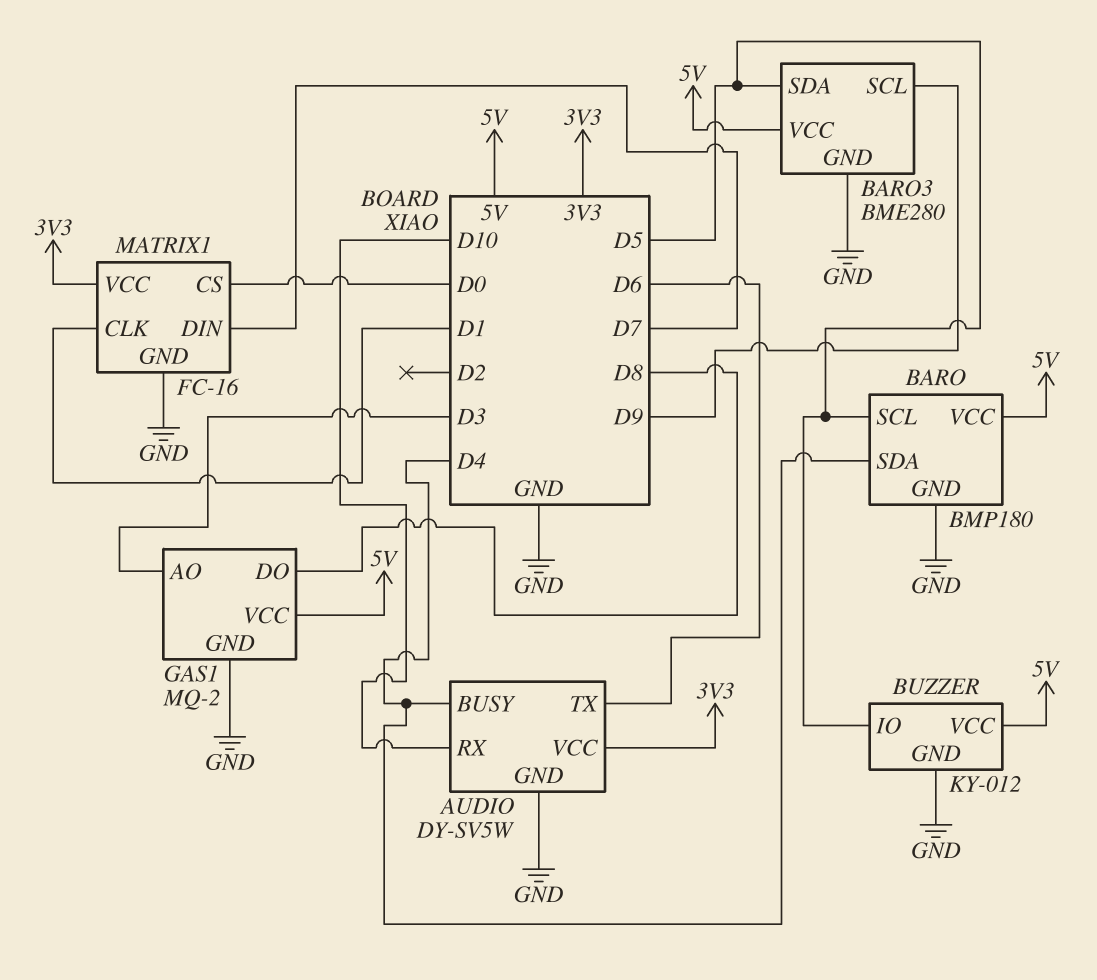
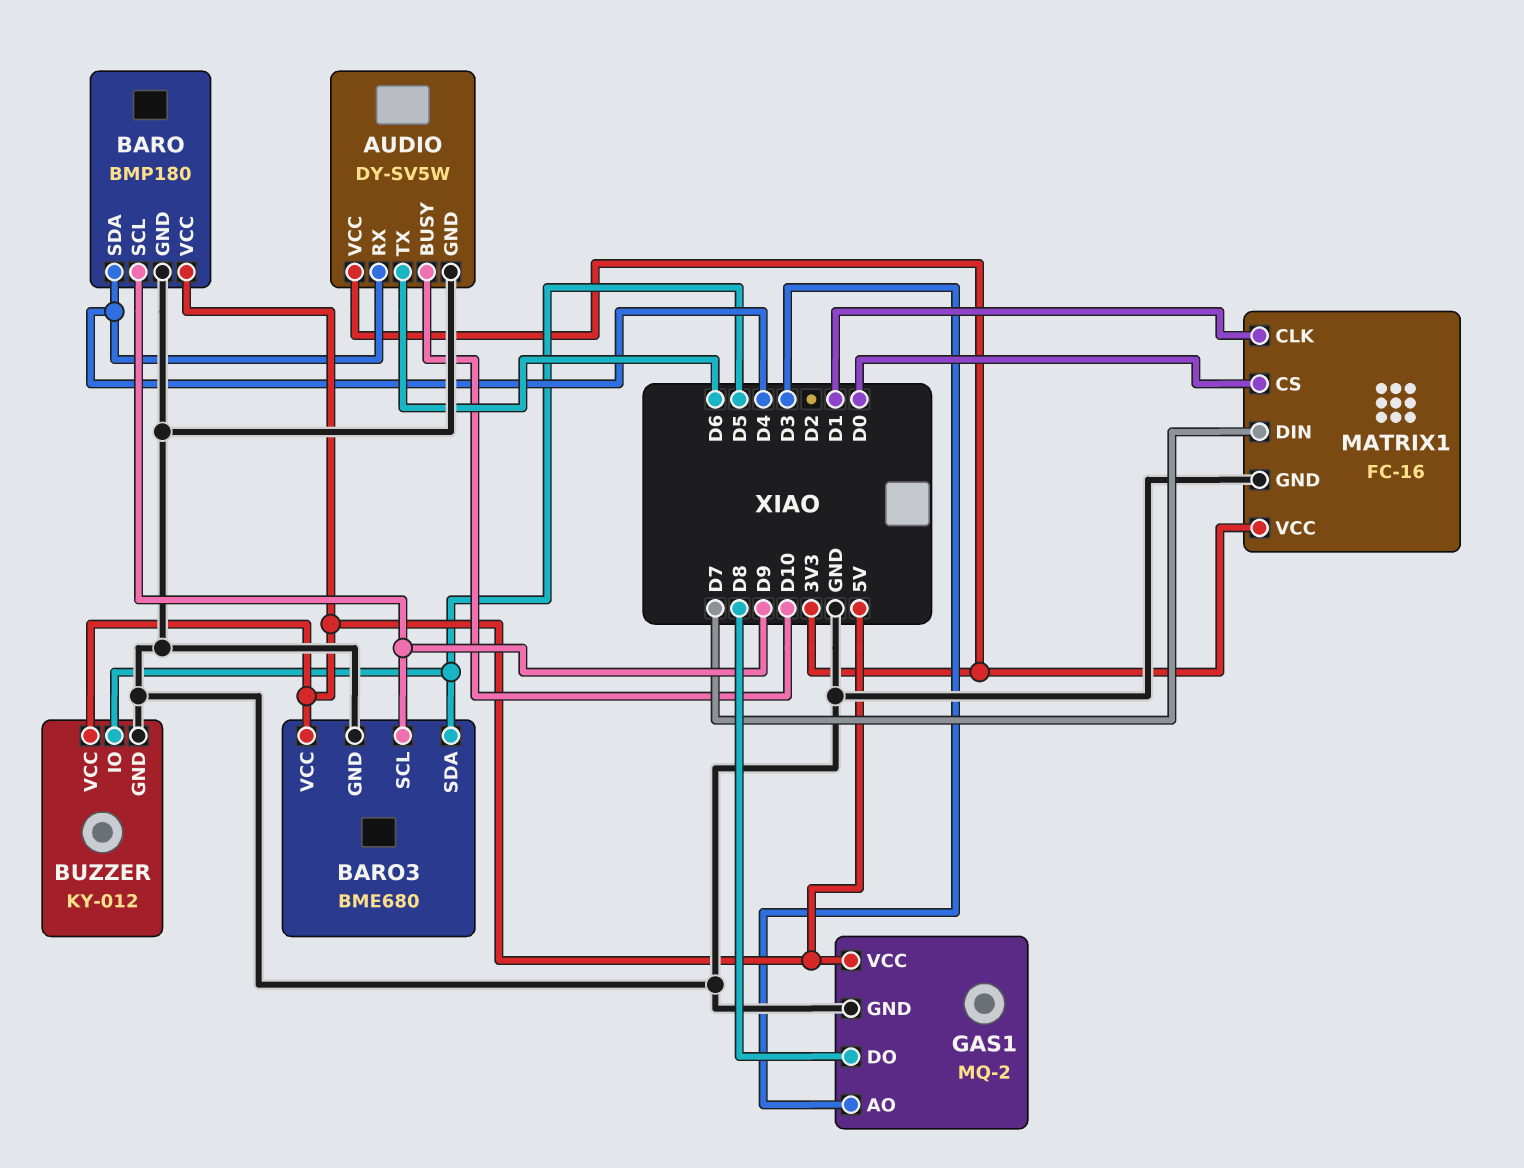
AUDIO pin BUSY: D4 -> D10
AUDIO pin RX: D10 -> D4
BARO pin SCL: D5 -> D9
BARO3: BME280 -> BME680

